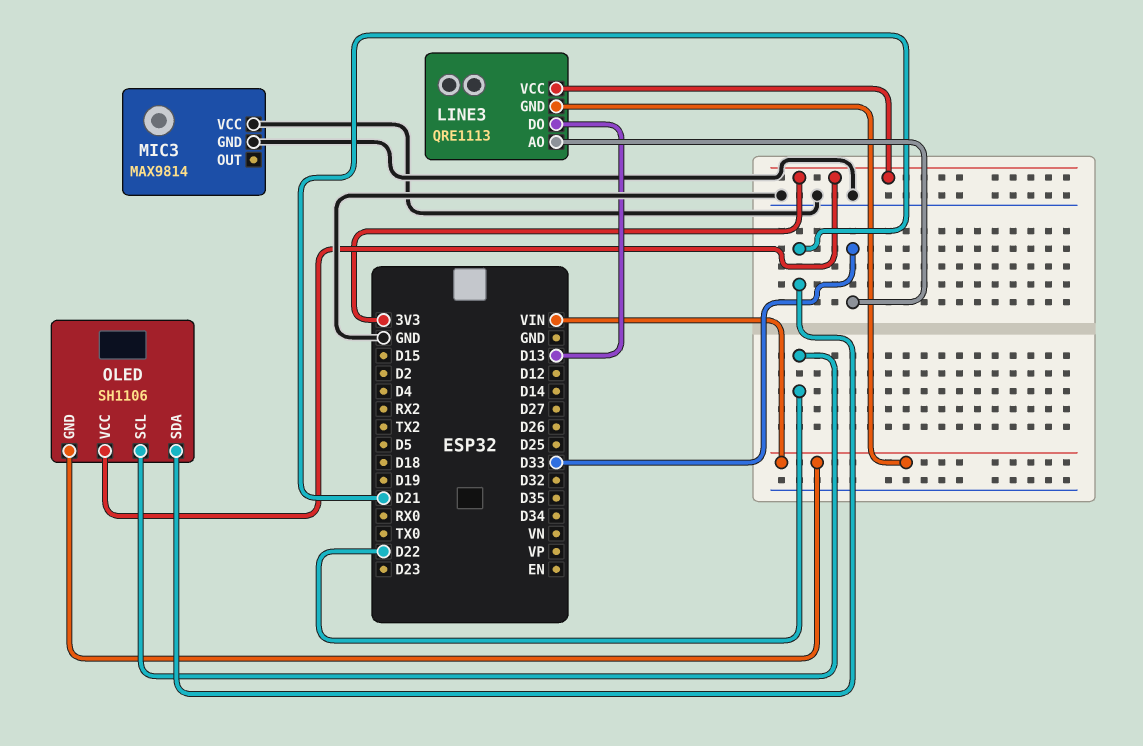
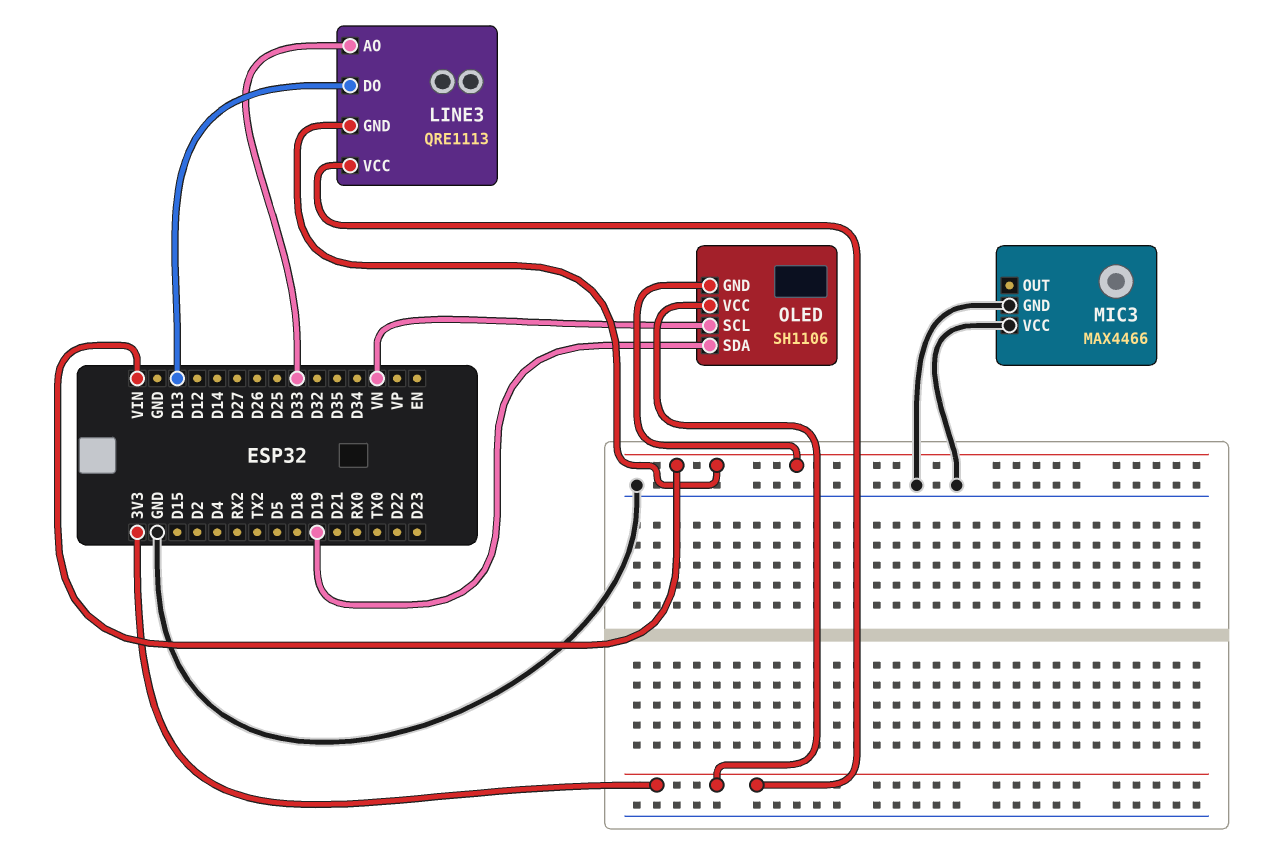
MIC3: MAX9814 -> MAX4466
OLED pin SCL: D22 -> VN
OLED pin SDA: D21 -> D19

